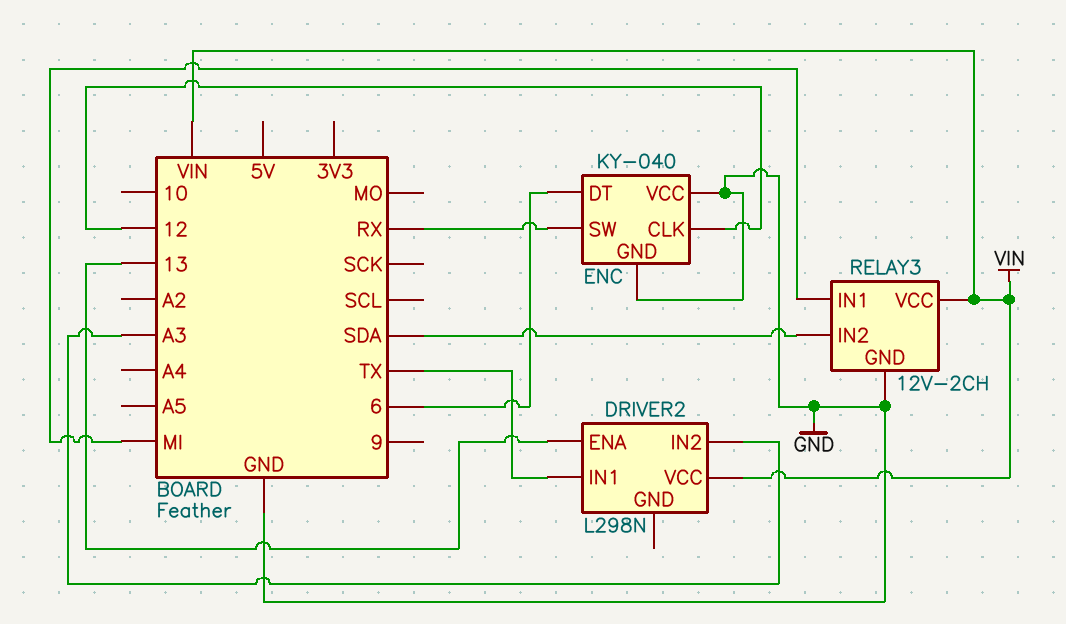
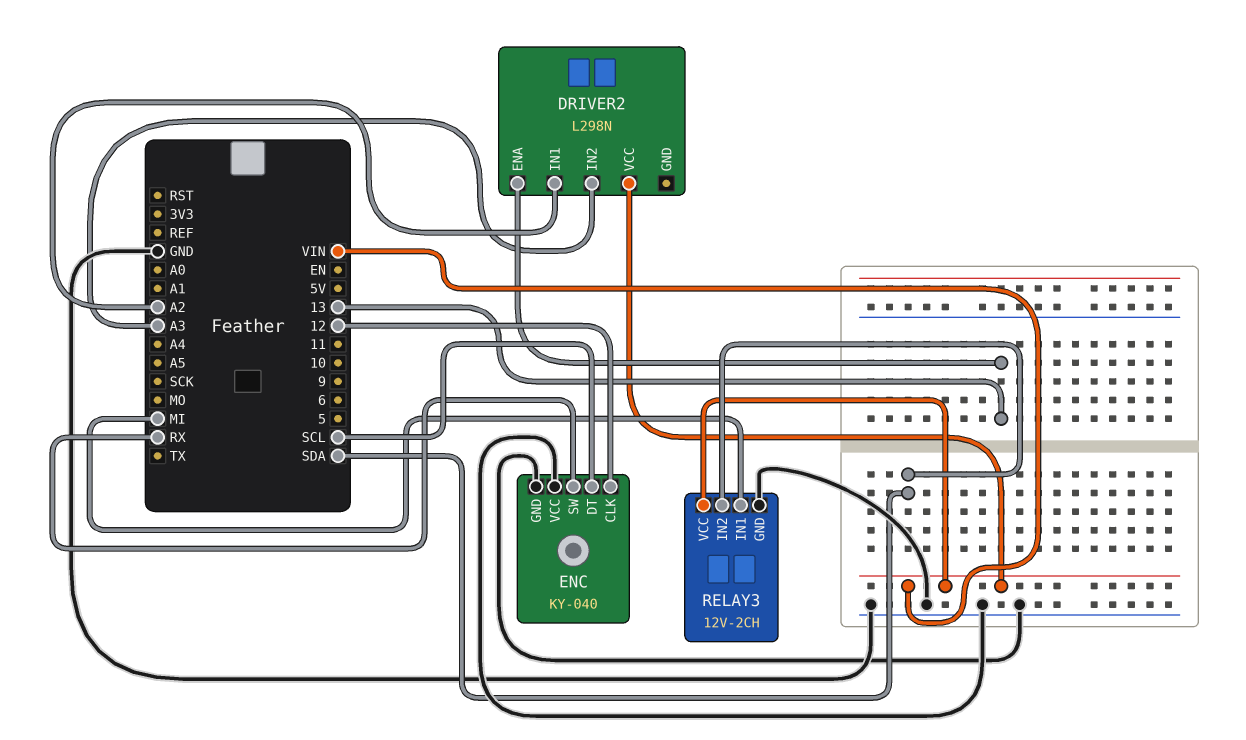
DRIVER2 pin IN1: TX -> A2
ENC pin DT: 6 -> SCL

